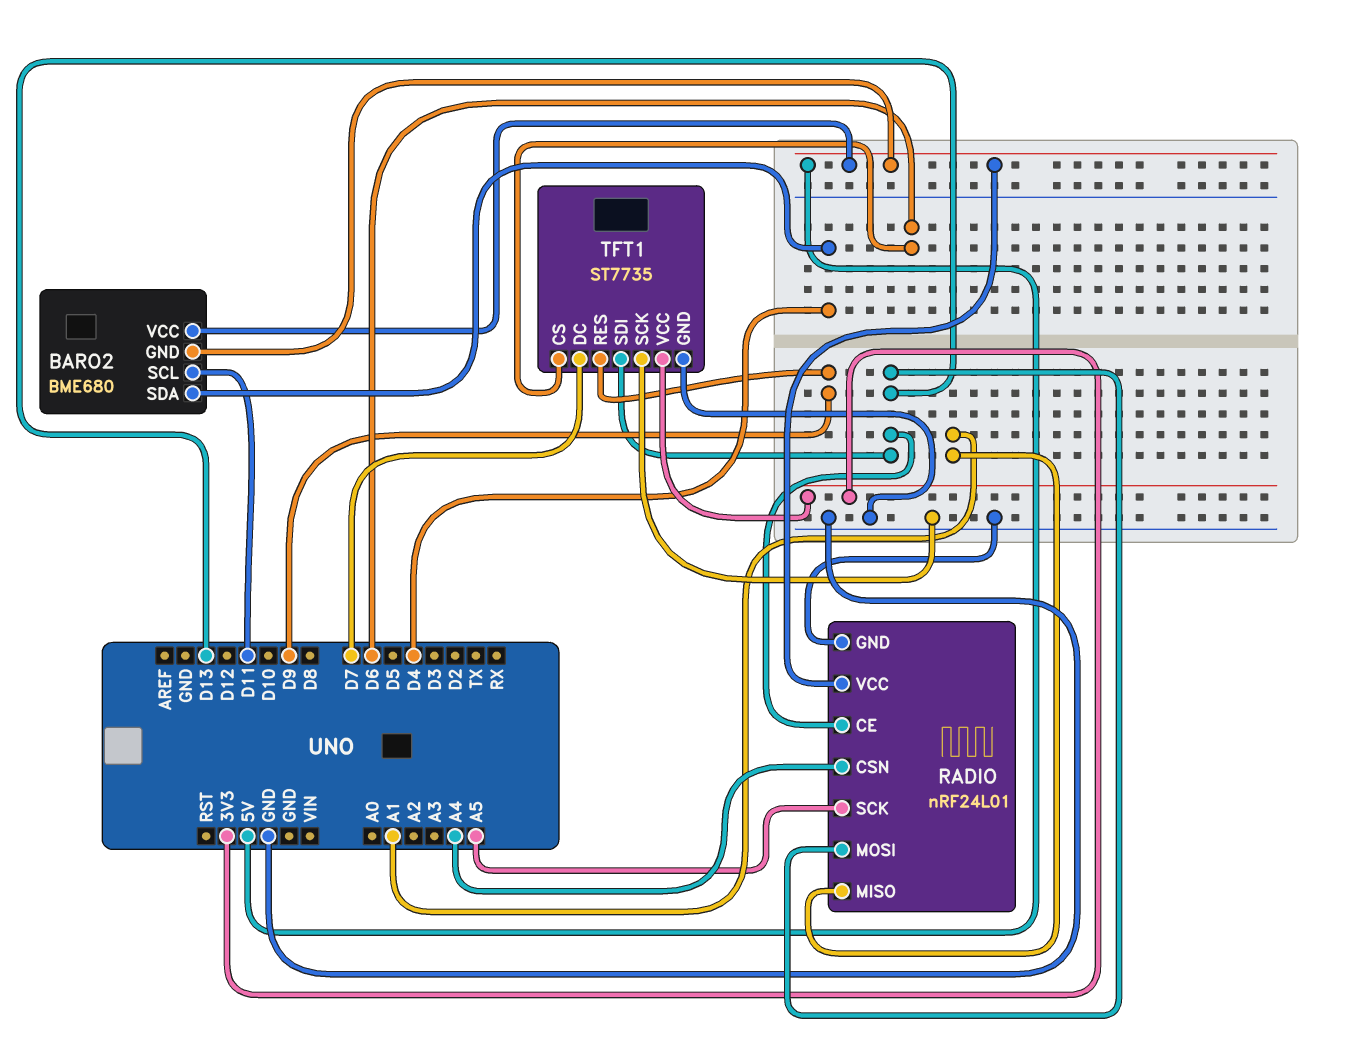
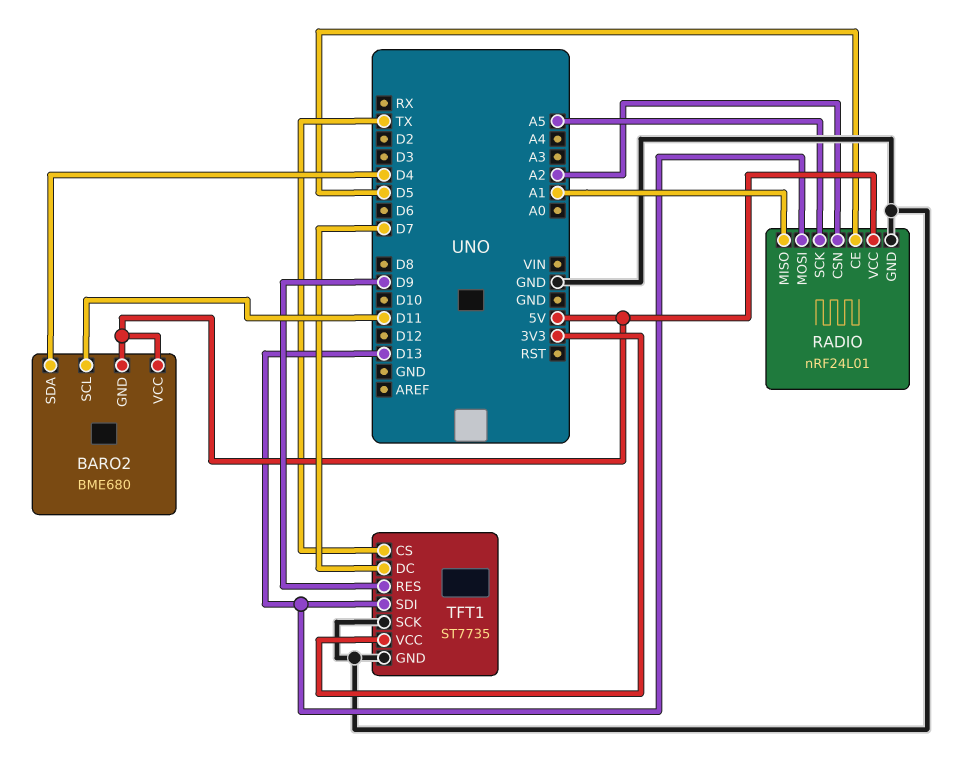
RADIO pin CE: D13 -> D5
RADIO pin CSN: A4 -> A2
TFT1 pin CS: D6 -> TX

